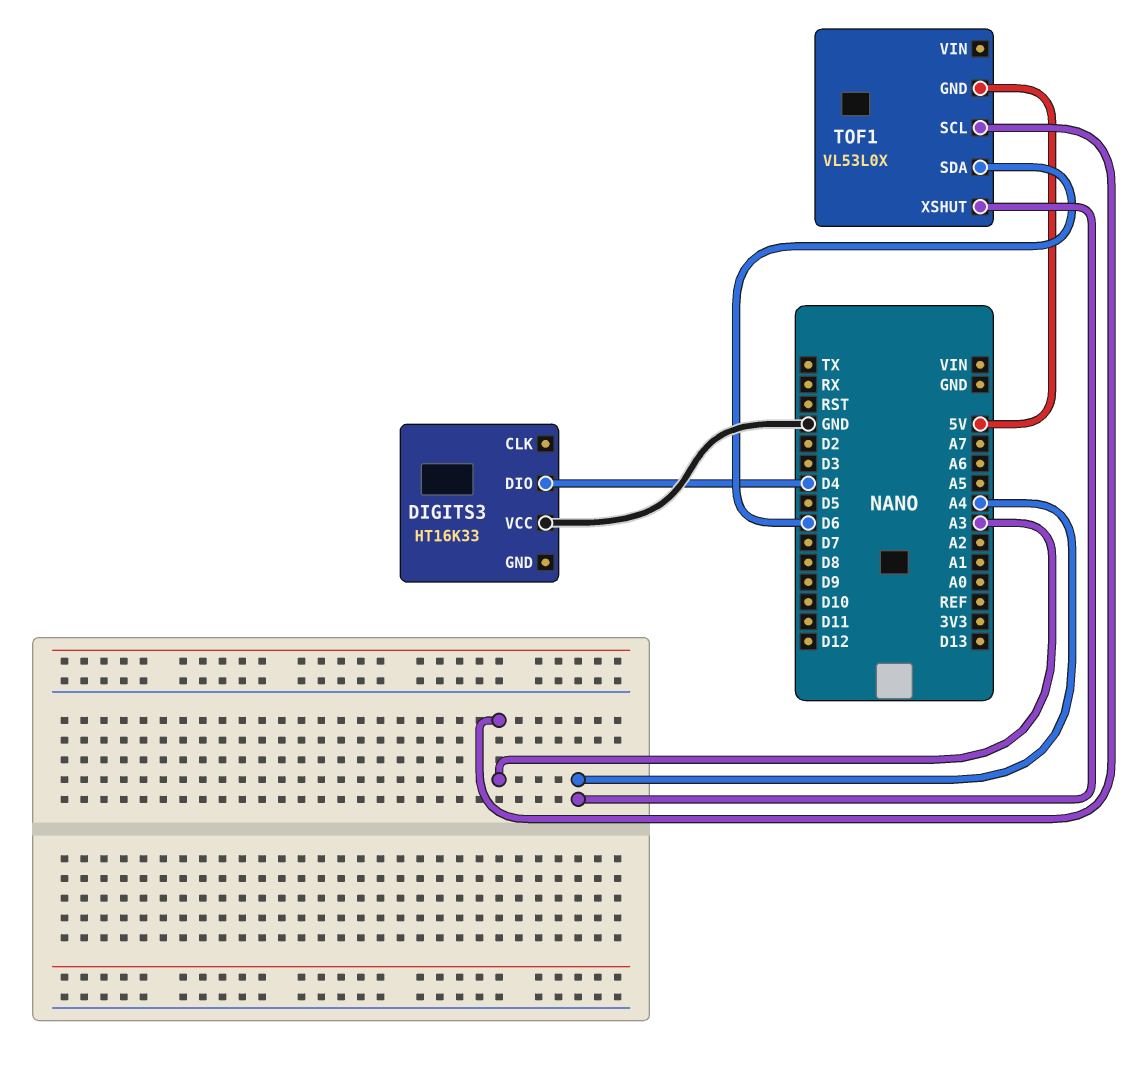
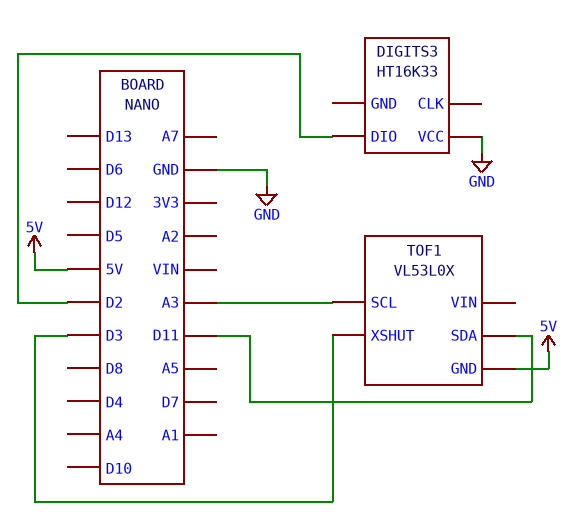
DIGITS3 pin DIO: D4 -> D2
TOF1 pin SDA: D6 -> D11
TOF1 pin XSHUT: A4 -> D3

